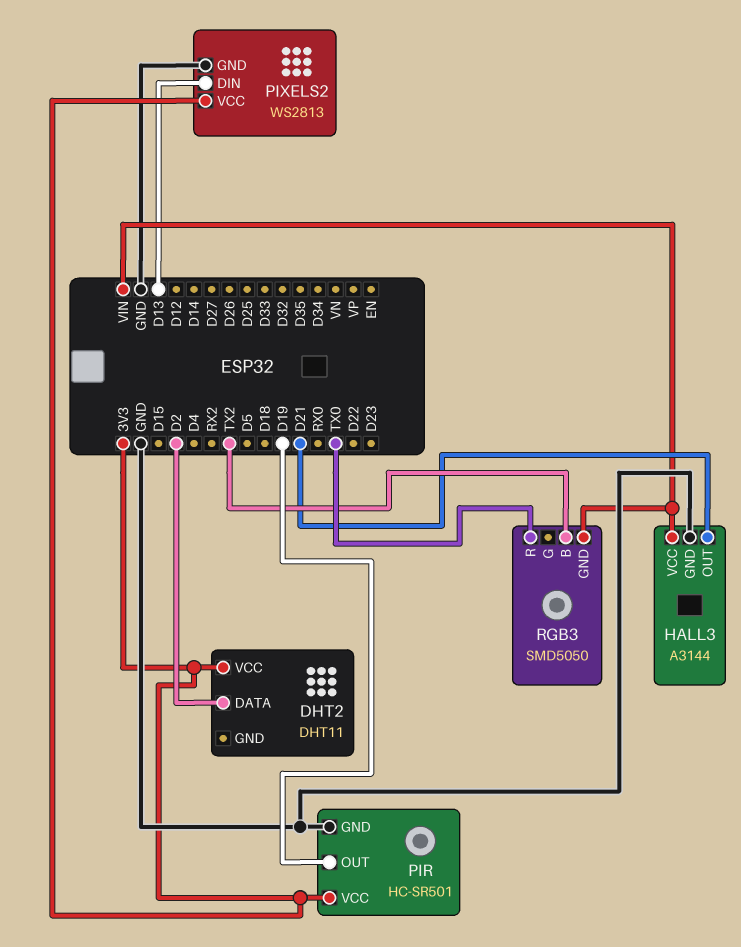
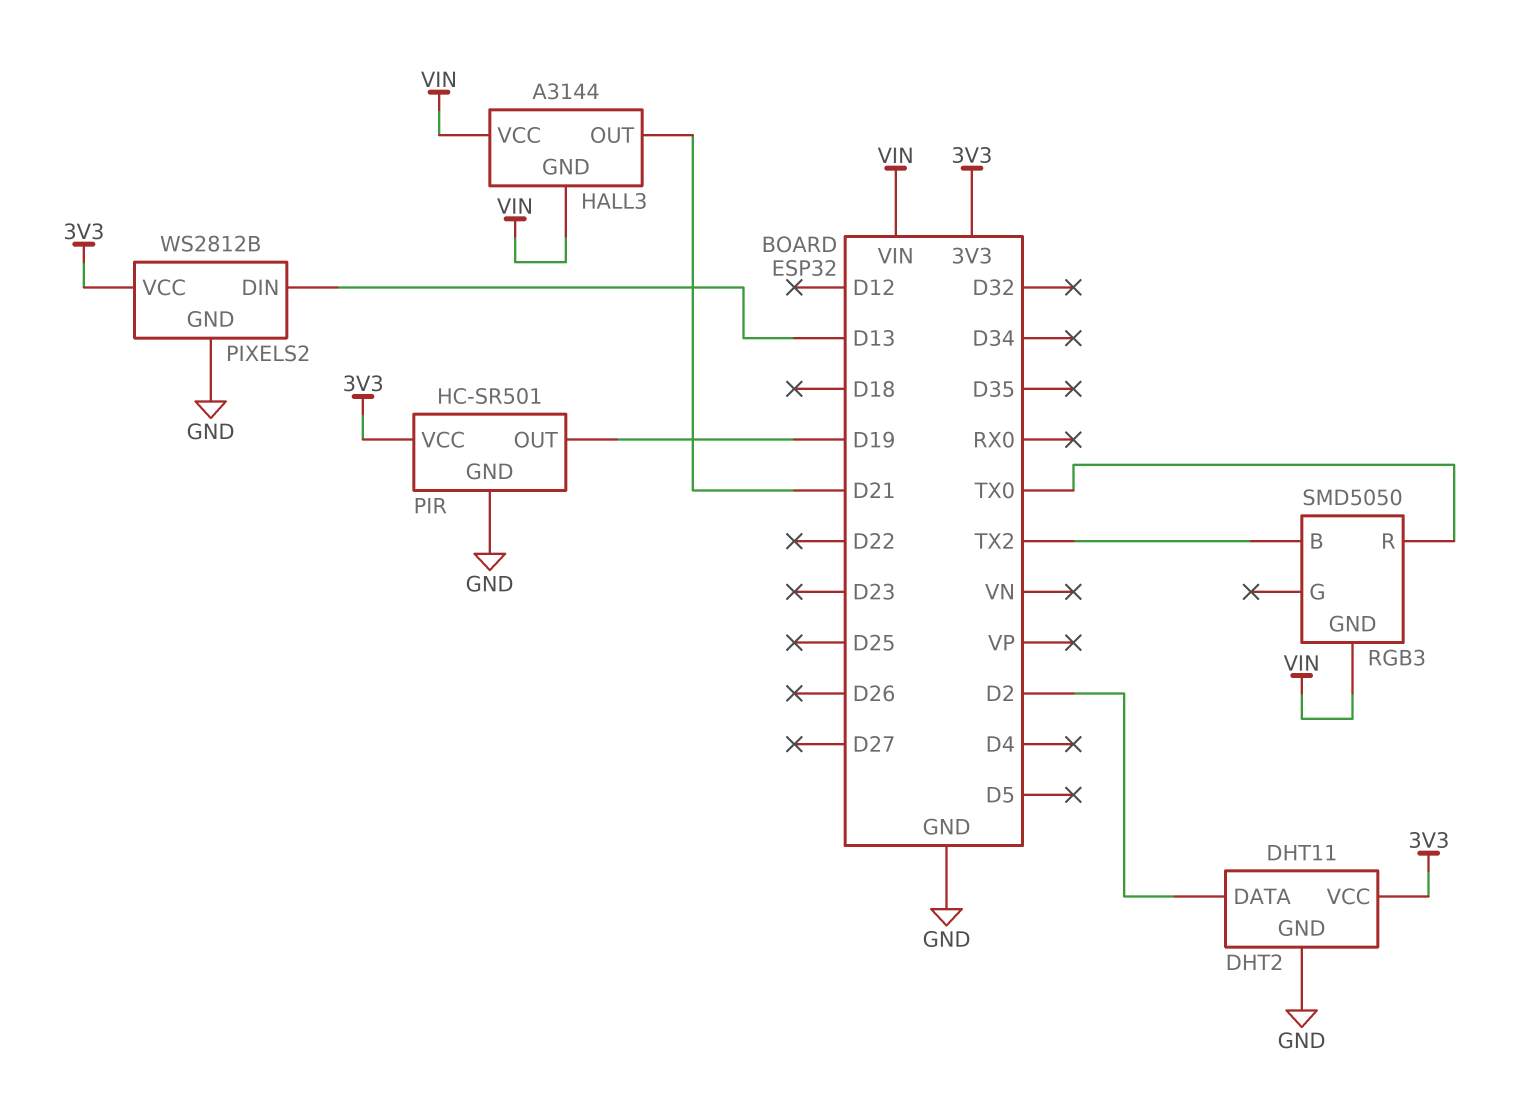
DHT2 pin GND: none -> GND
HALL3 pin GND: GND -> VIN
PIXELS2: WS2813 -> WS2812B

